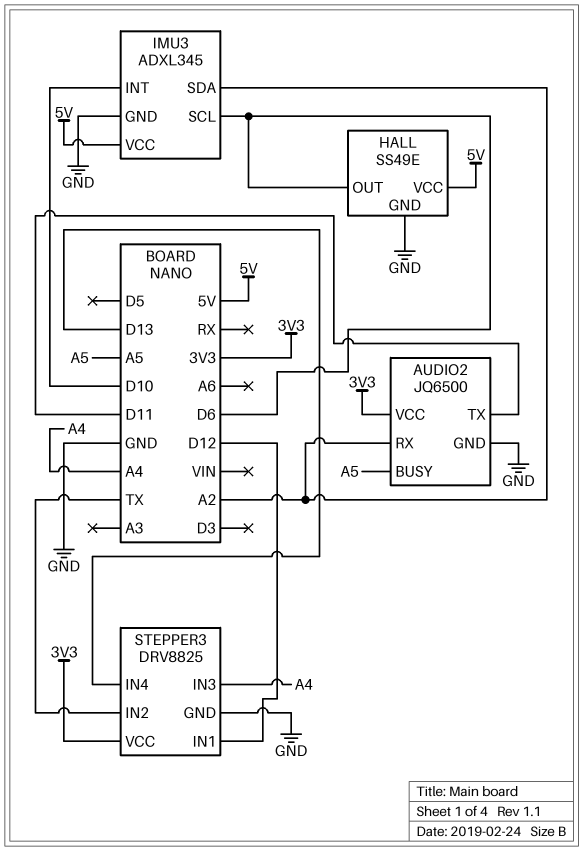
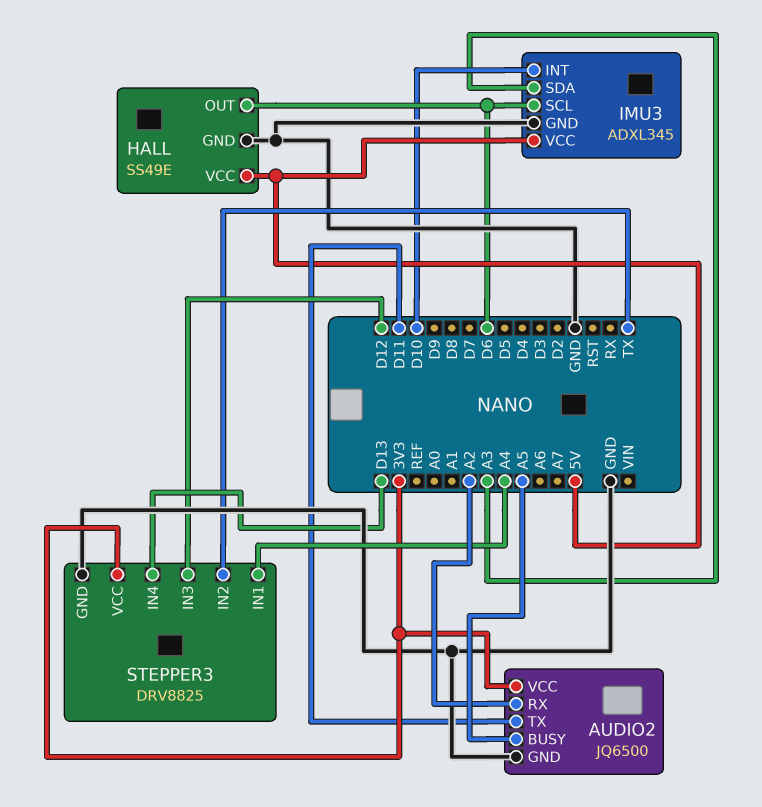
IMU3 pin SDA: A2 -> A3
STEPPER3 pin IN1: D12 -> A4
STEPPER3 pin IN3: A4 -> D12

